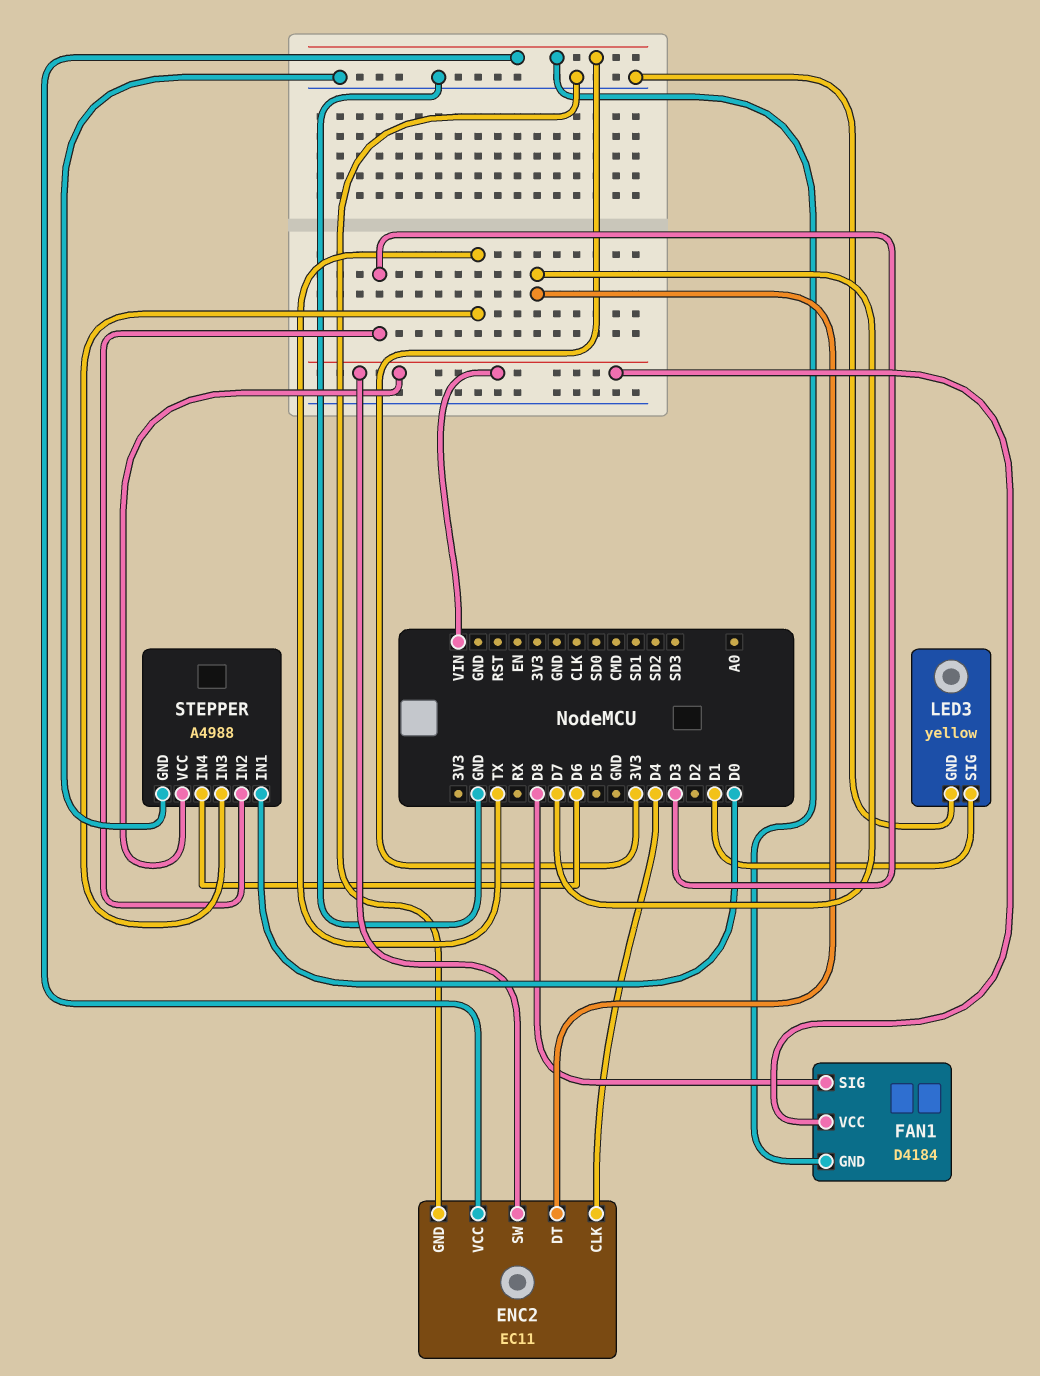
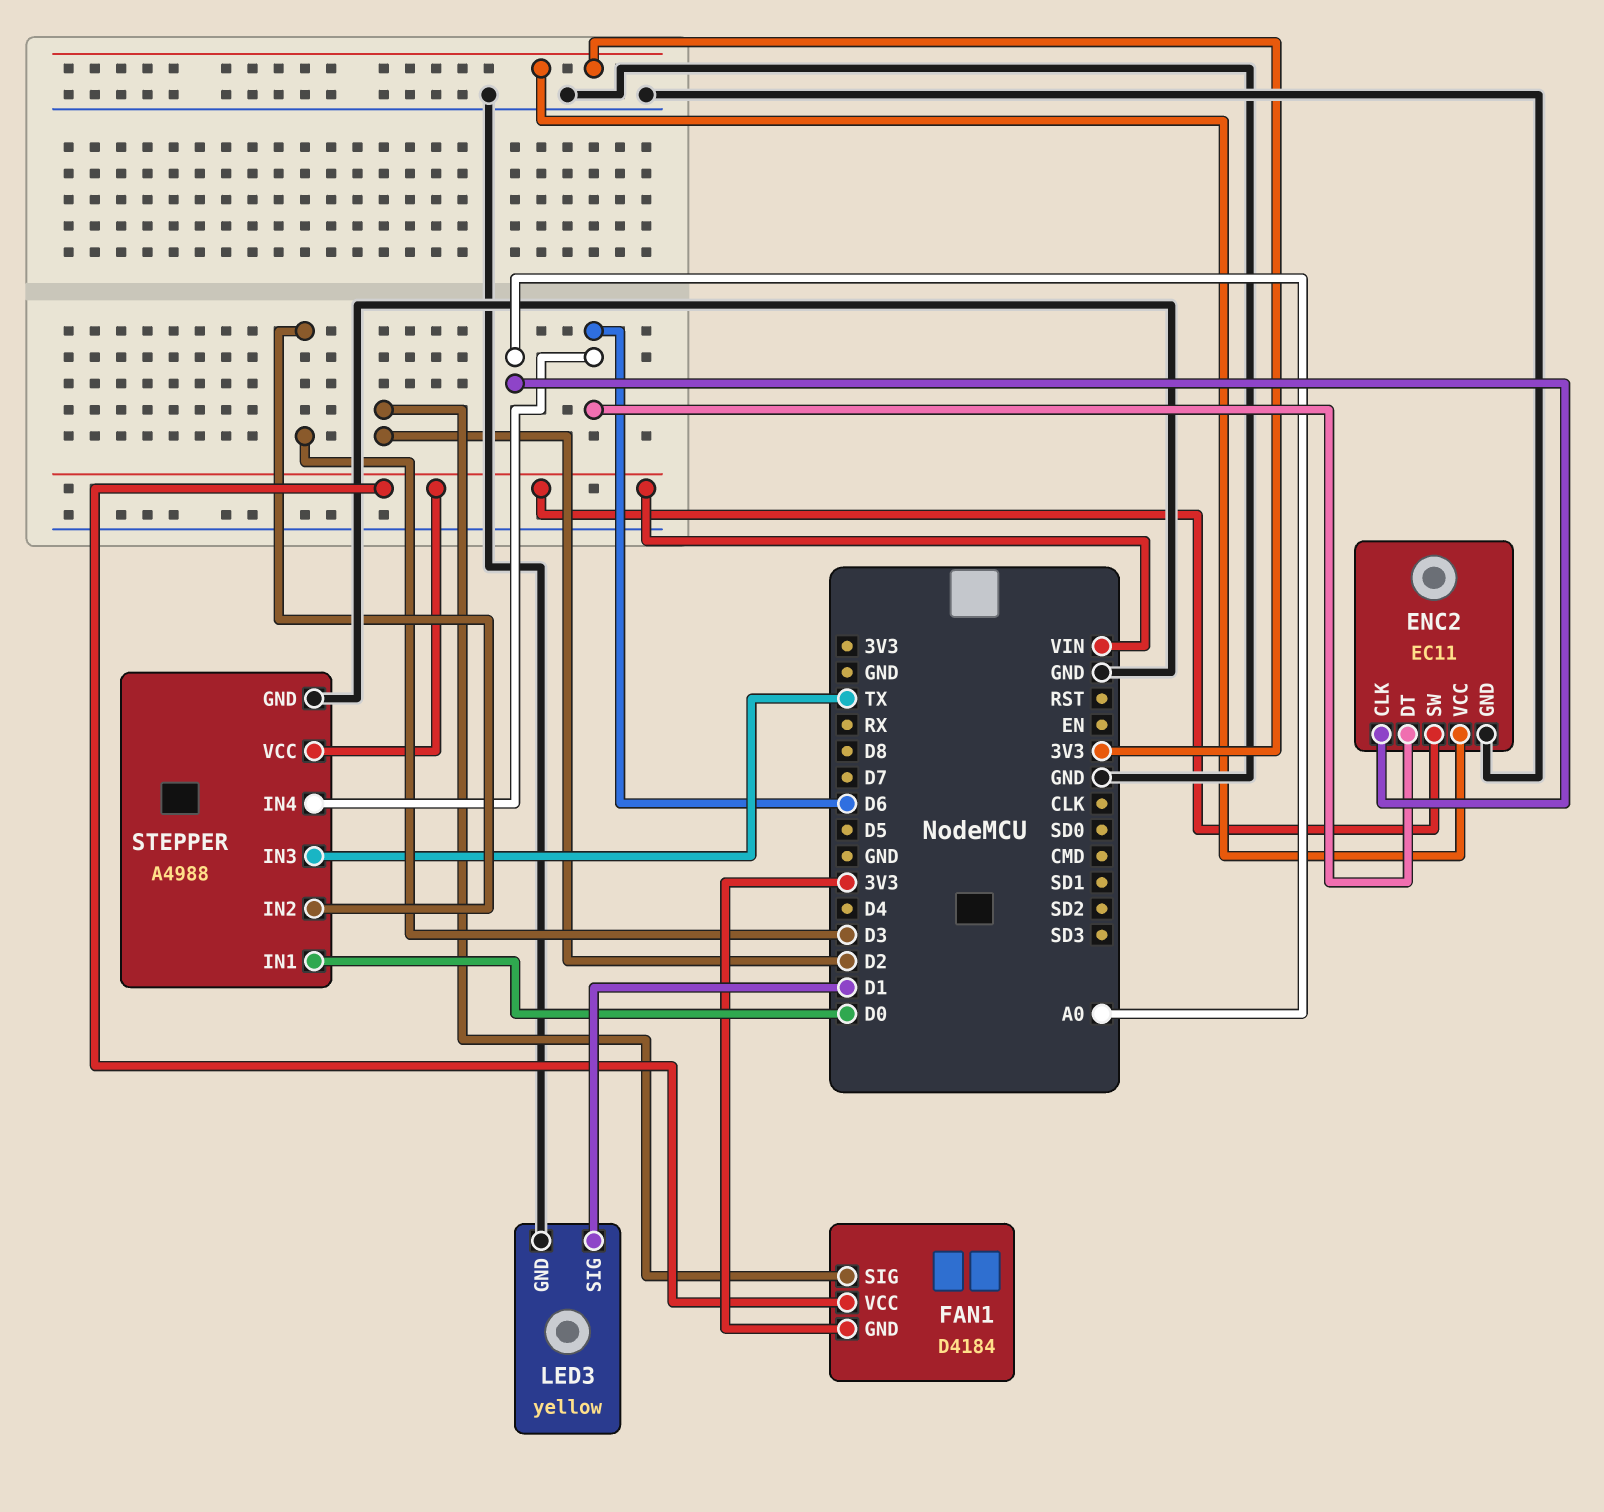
ENC2 pin CLK: D4 -> A0
ENC2 pin DT: D7 -> D6
FAN1 pin SIG: D8 -> D2

